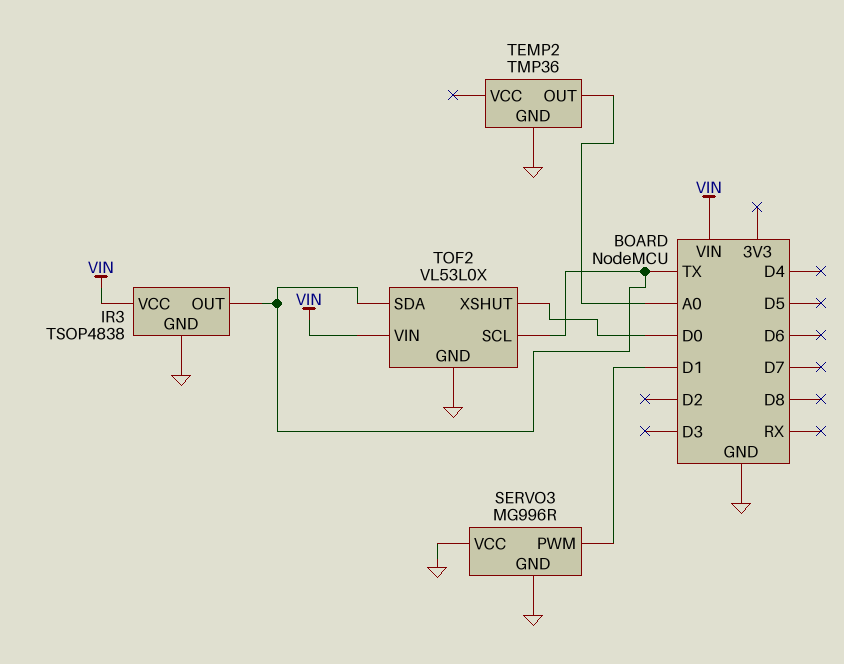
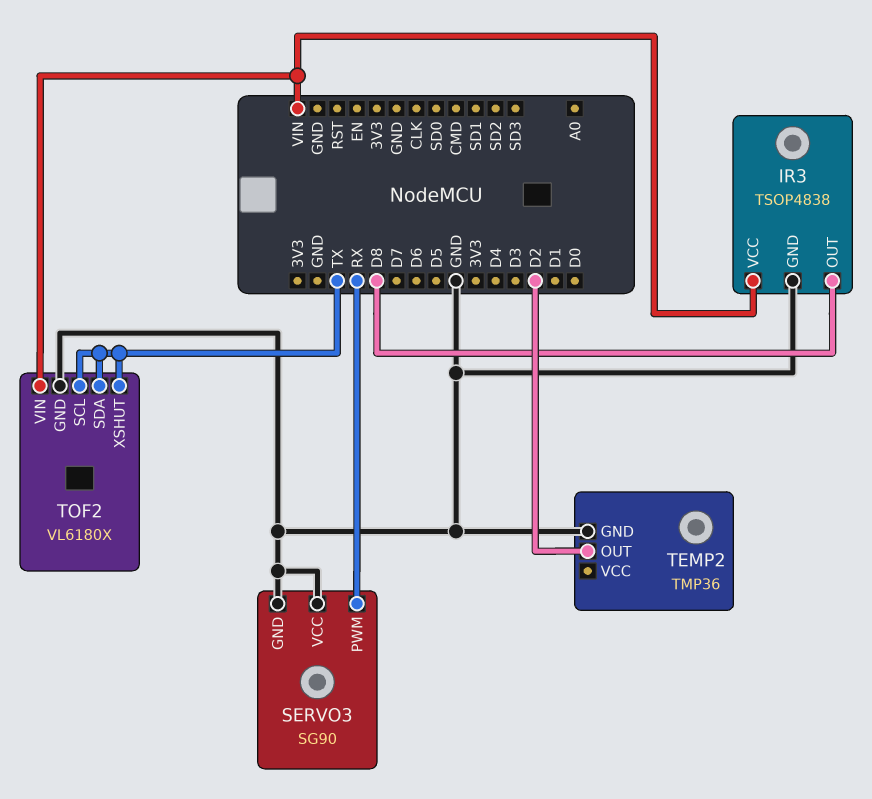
IR3 pin OUT: TX -> D8
SERVO3: MG996R -> SG90
SERVO3 pin PWM: D1 -> RX
TEMP2 pin OUT: A0 -> D2
TOF2: VL53L0X -> VL6180X
TOF2 pin XSHUT: D0 -> TX

